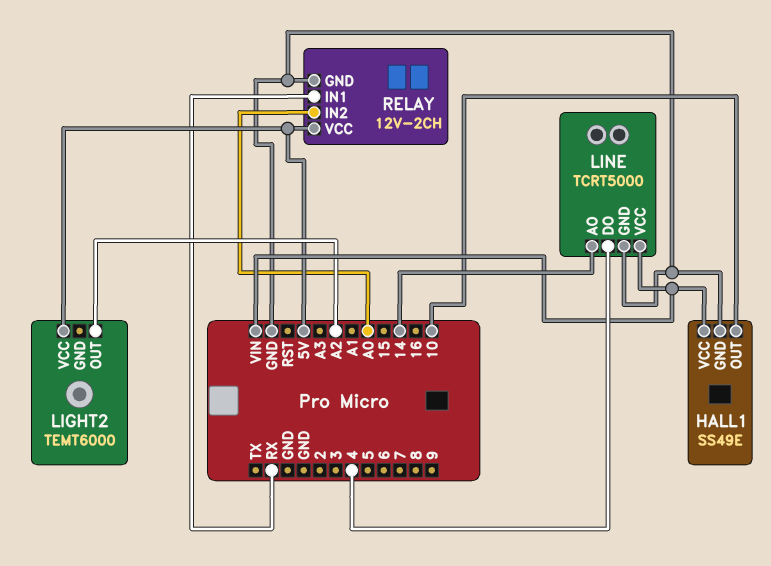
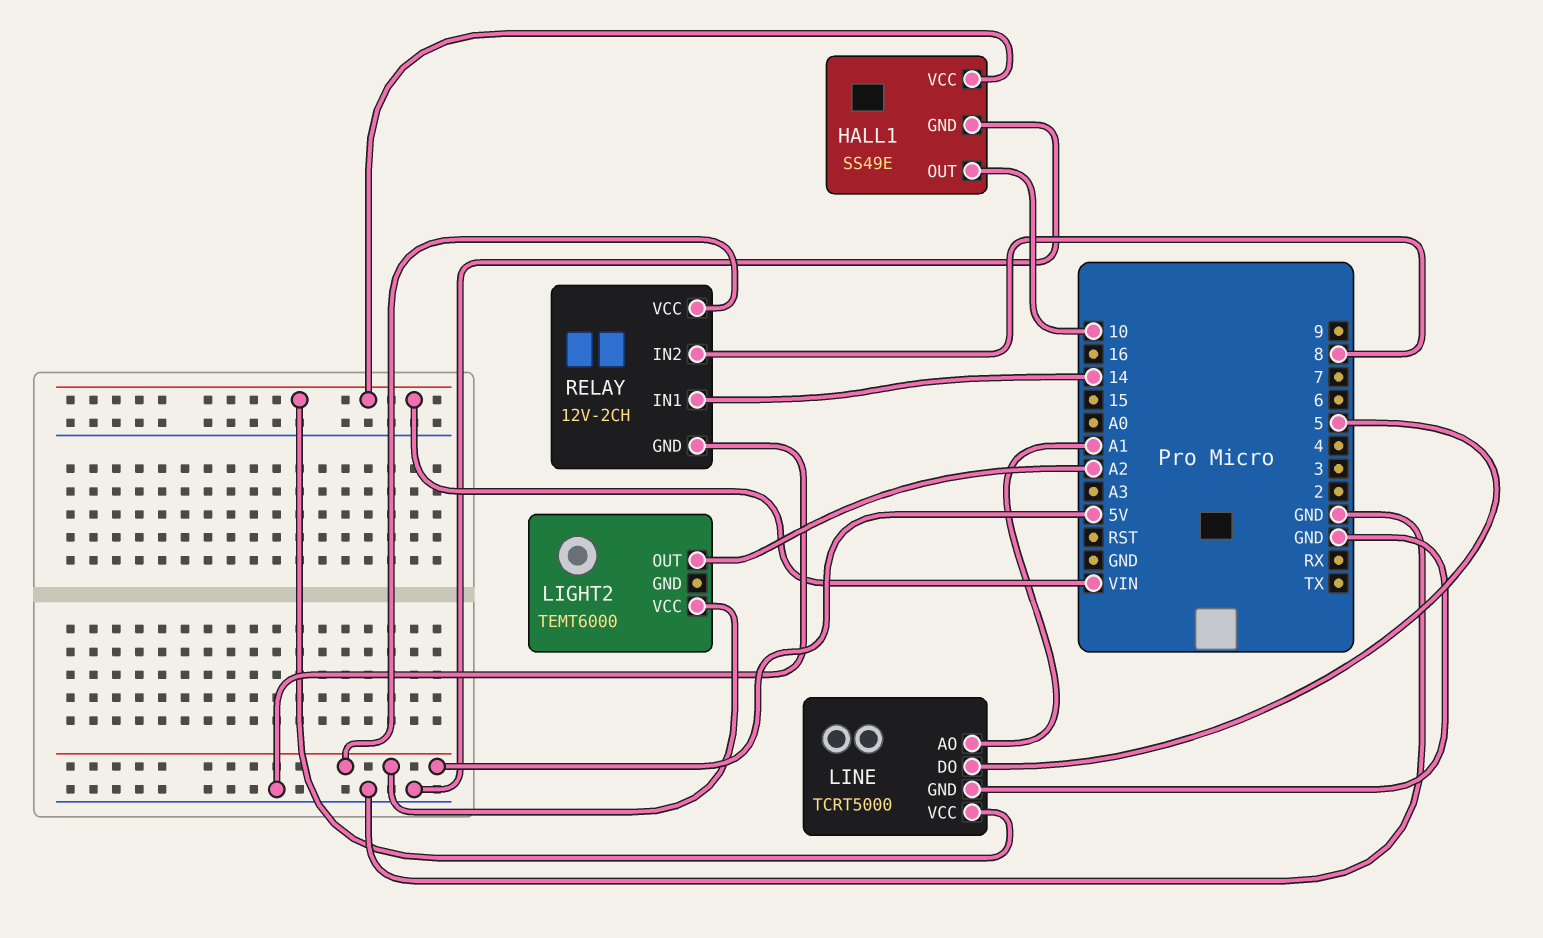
LINE pin AO: 14 -> A1
LINE pin DO: 4 -> 5
RELAY pin IN1: RX -> 14
RELAY pin IN2: A0 -> 8

